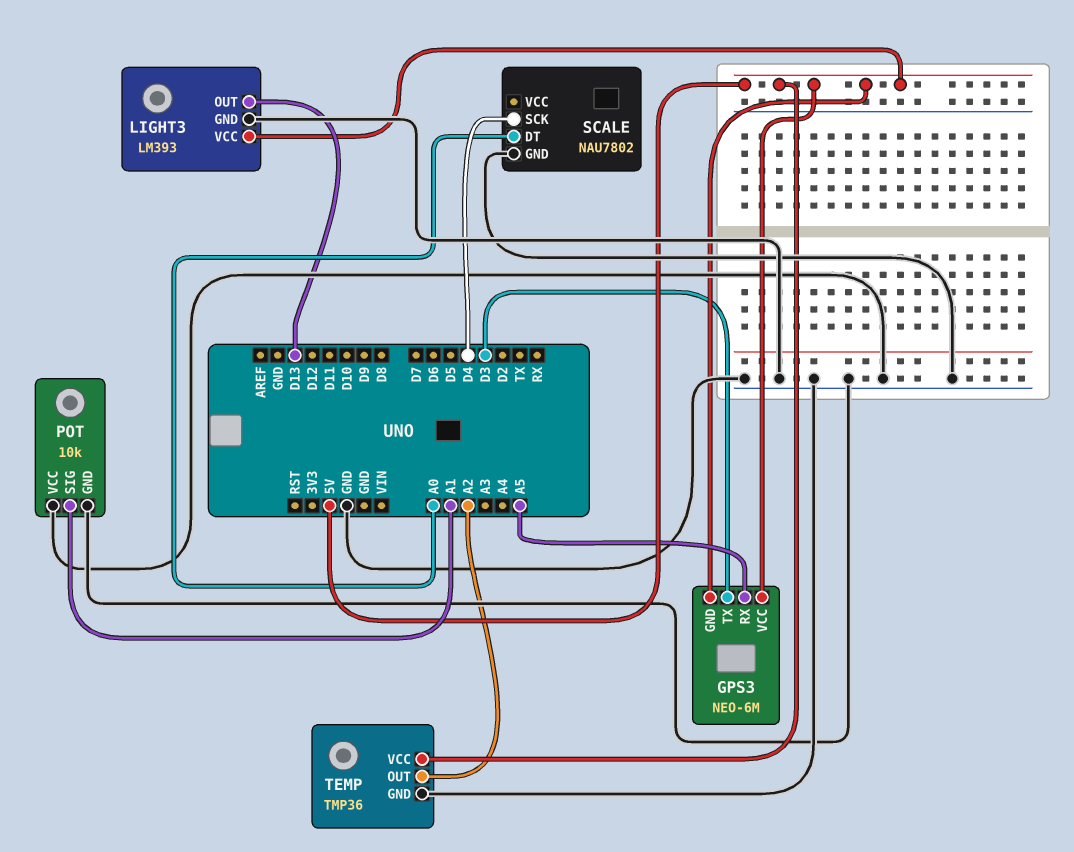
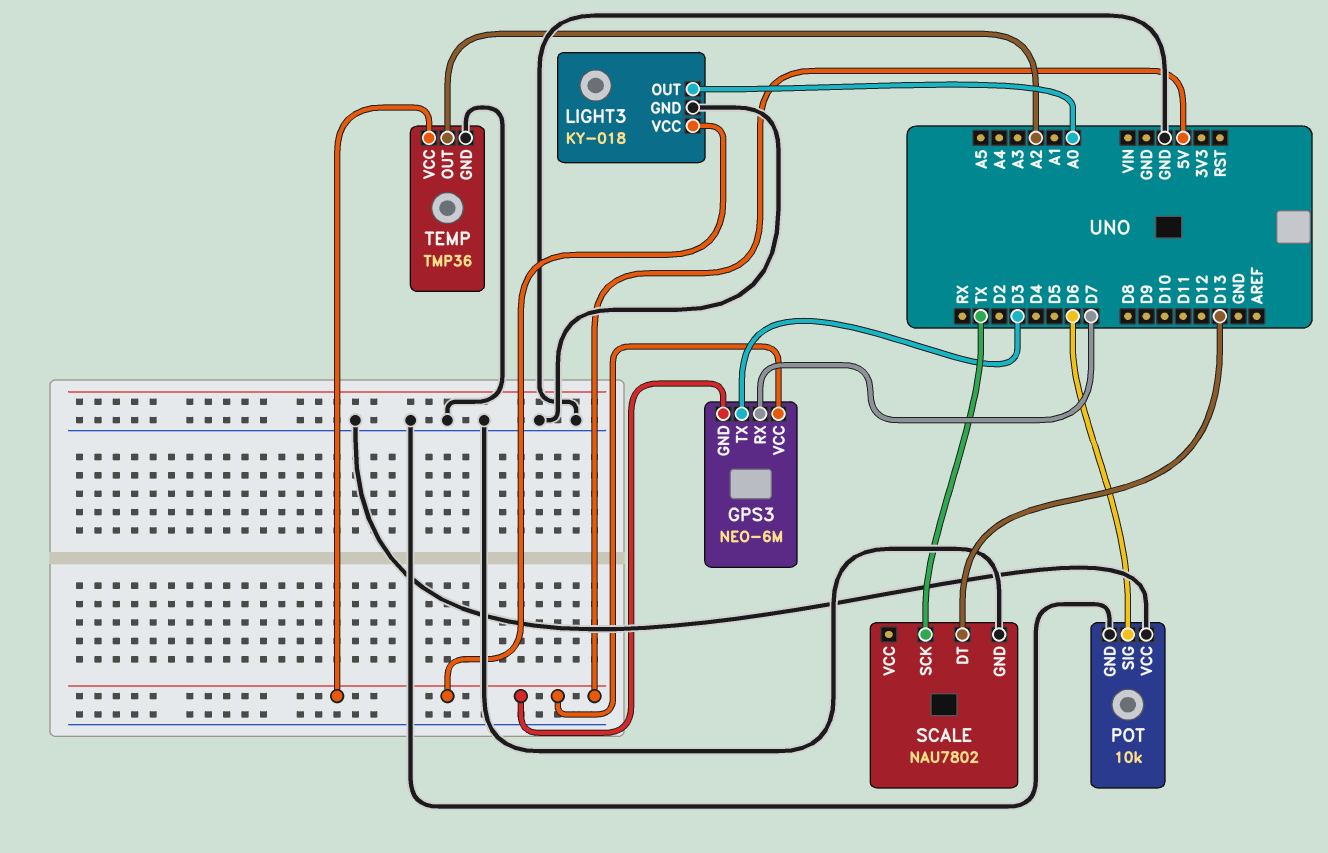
GPS3 pin RX: A5 -> D7
LIGHT3: LM393 -> KY-018
LIGHT3 pin OUT: D13 -> A0
POT pin SIG: A1 -> D6
SCALE pin DT: A0 -> D13
SCALE pin SCK: D4 -> TX

